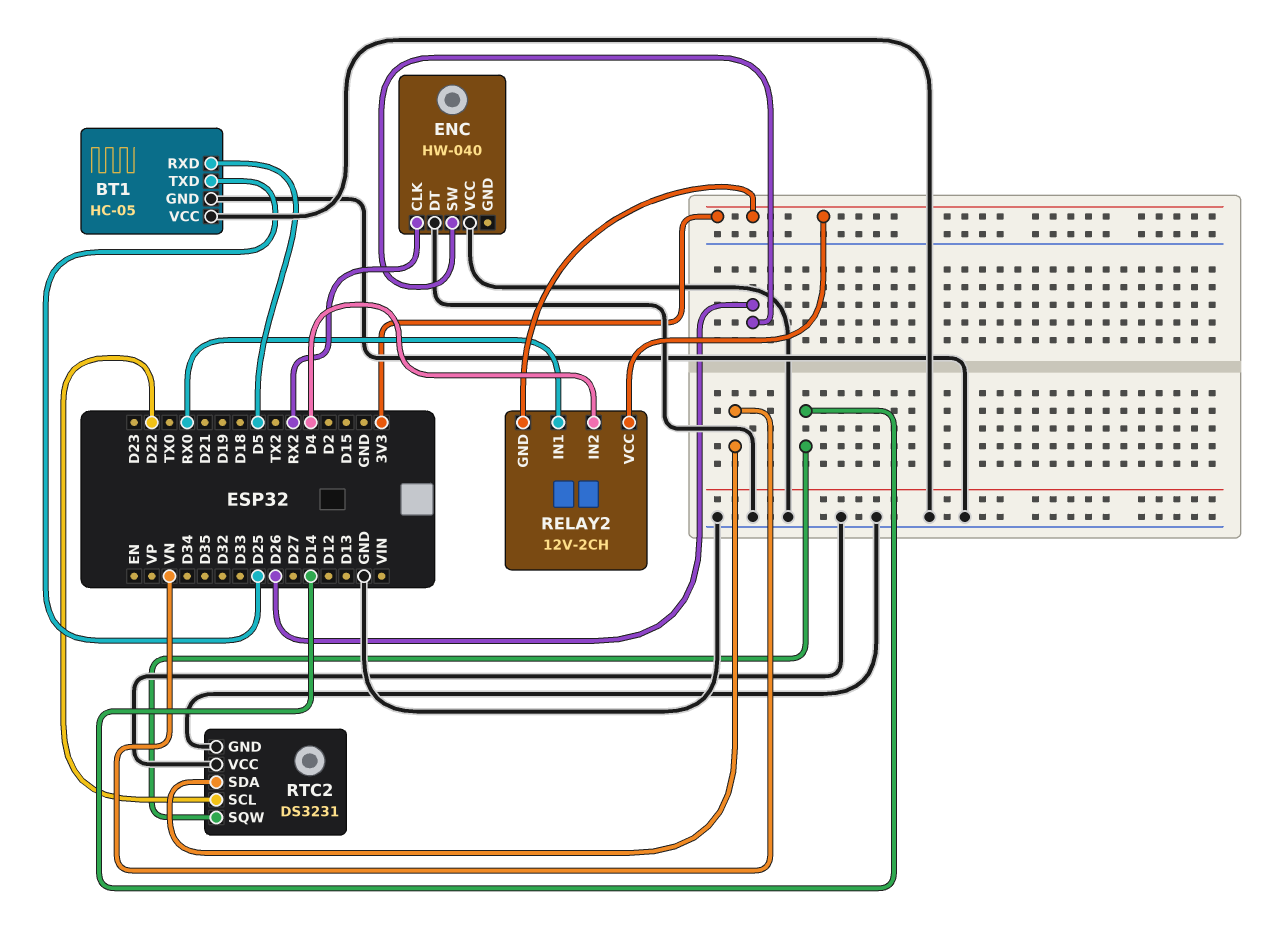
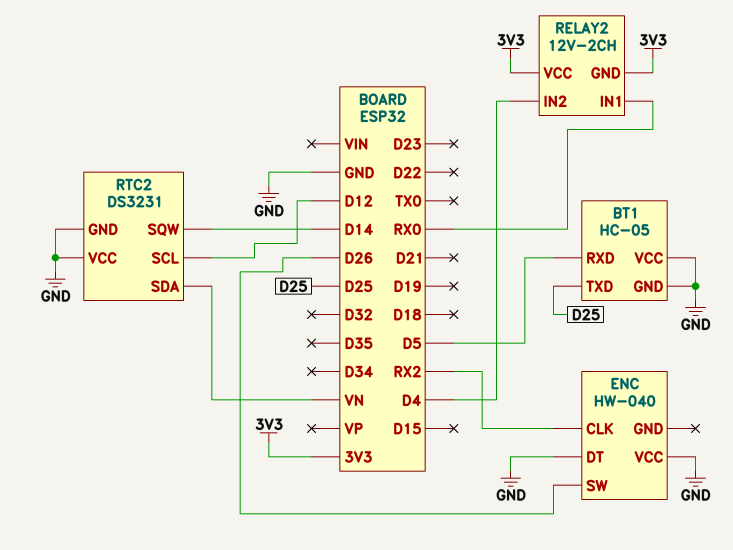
RTC2 pin SCL: D22 -> D12

